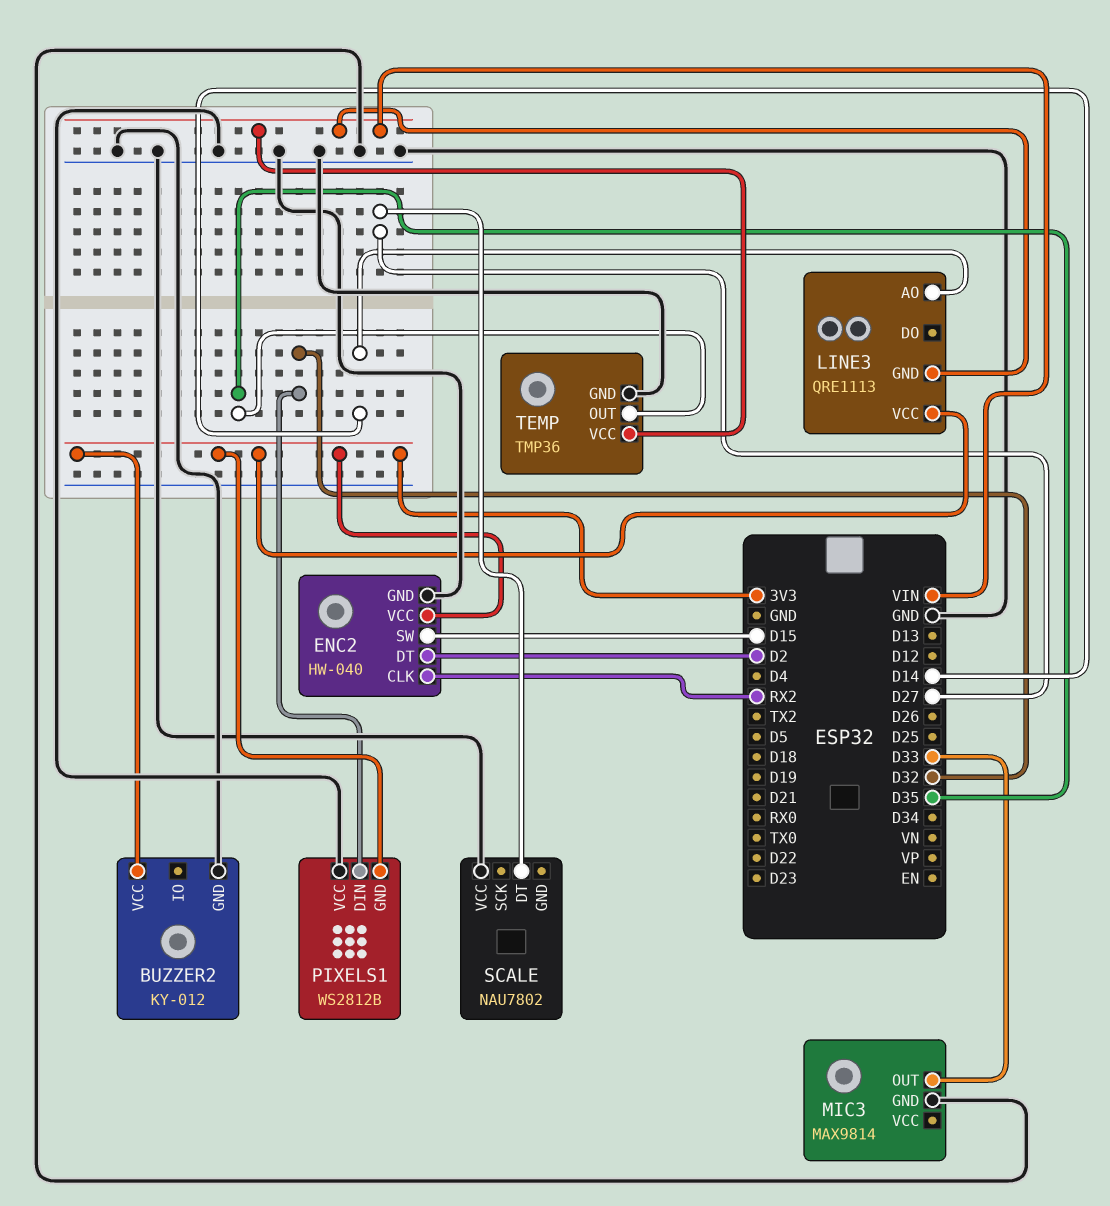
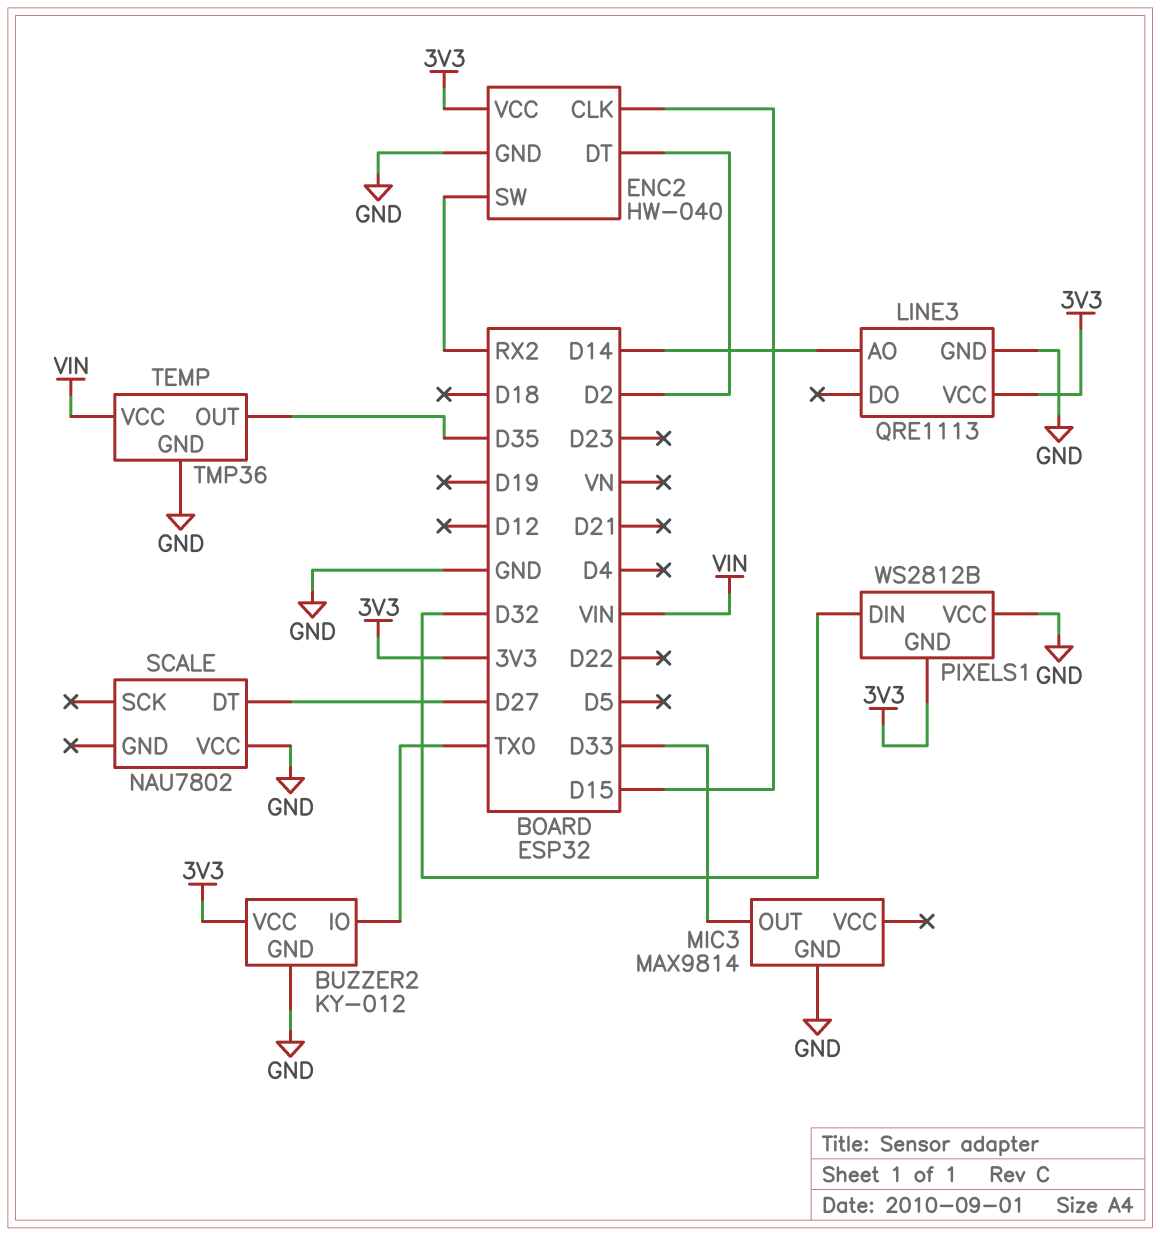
BUZZER2 pin IO: none -> TX0
ENC2 pin CLK: RX2 -> D15
ENC2 pin SW: D15 -> RX2
LINE3 pin GND: VIN -> GND

